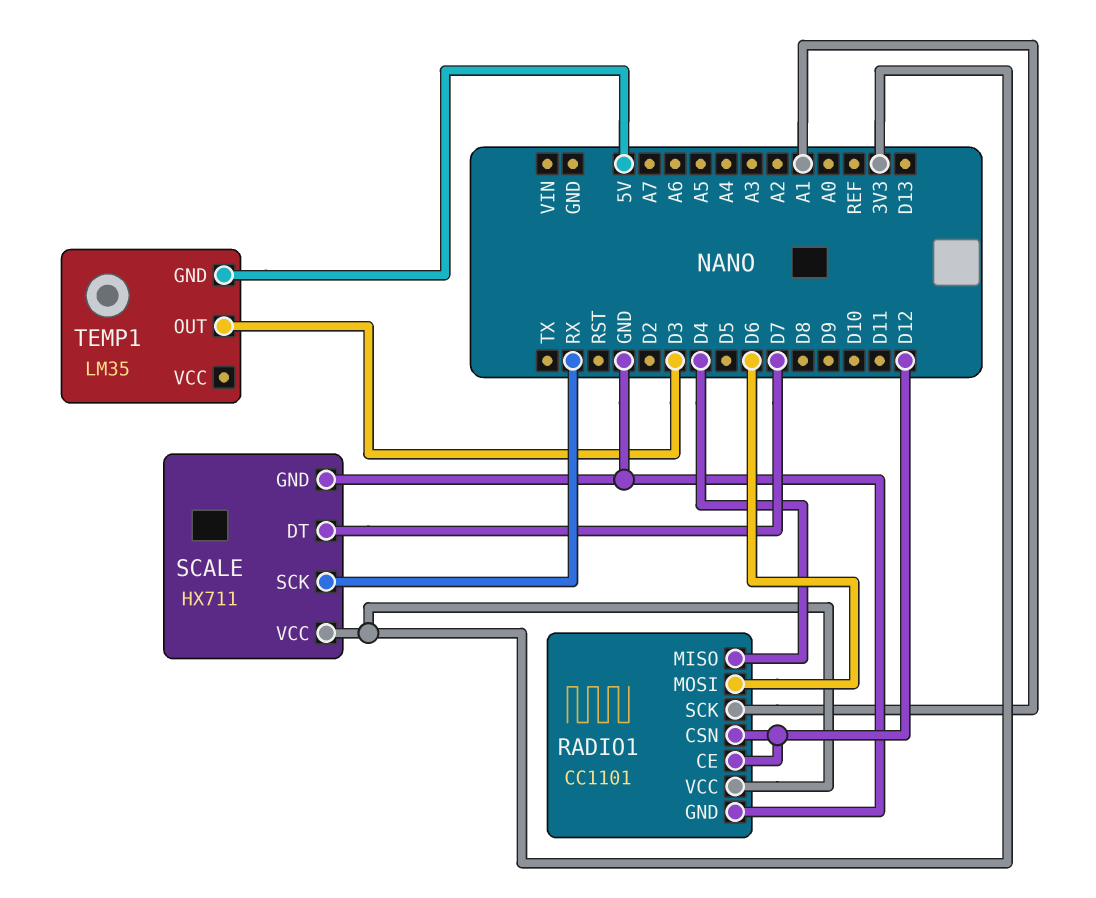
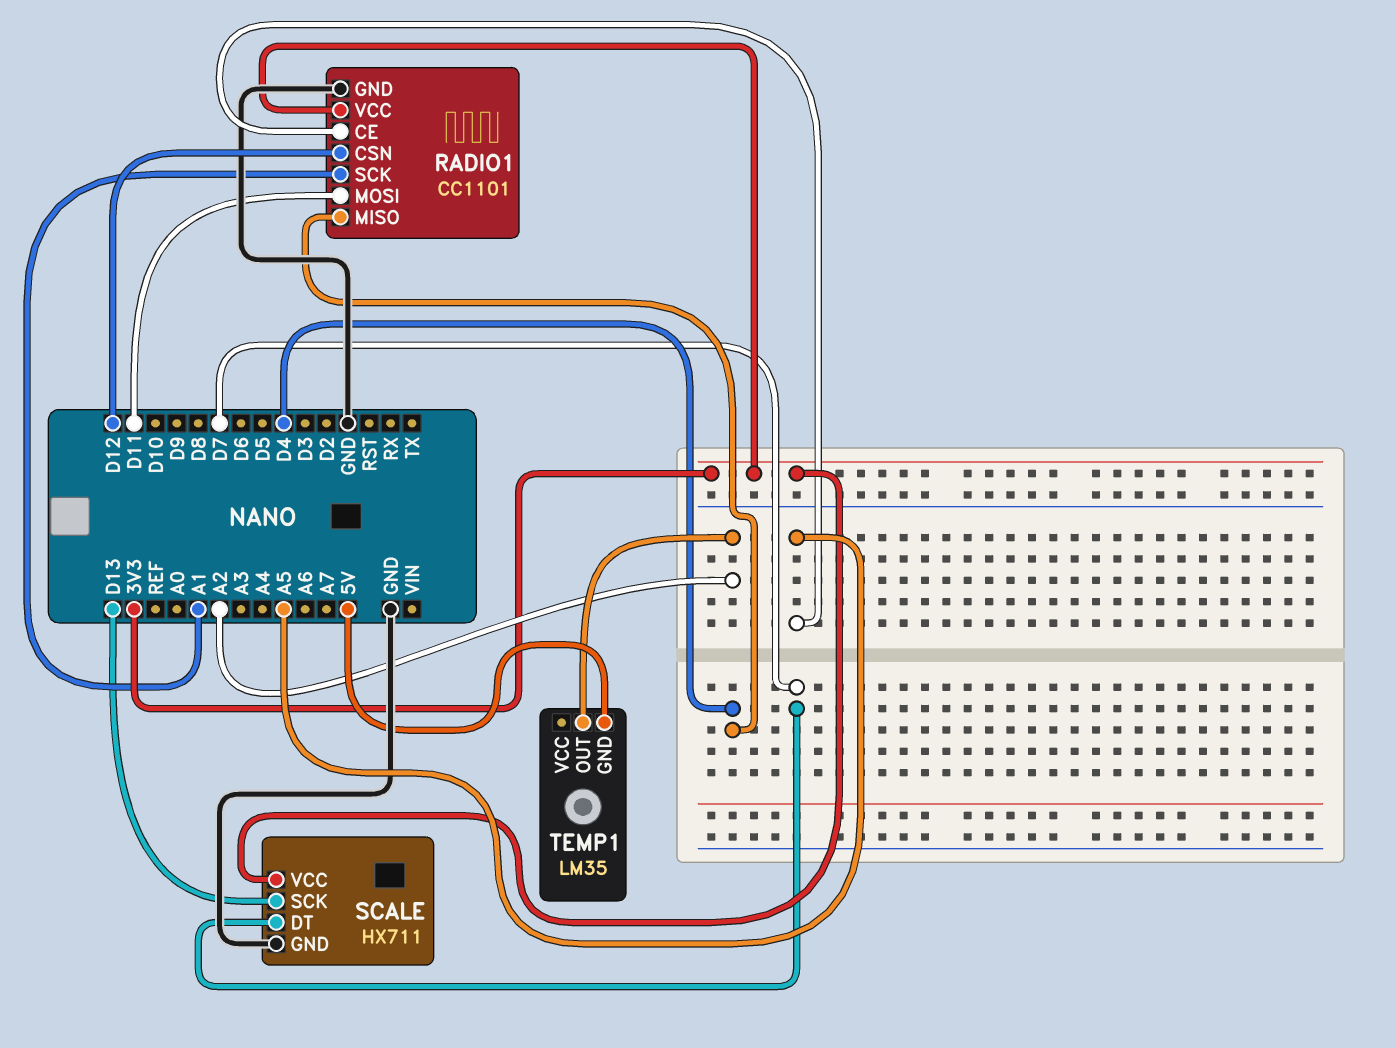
RADIO1 pin CE: D12 -> A5
RADIO1 pin MOSI: D6 -> D11
SCALE pin SCK: RX -> D13
TEMP1 pin OUT: D3 -> A2

